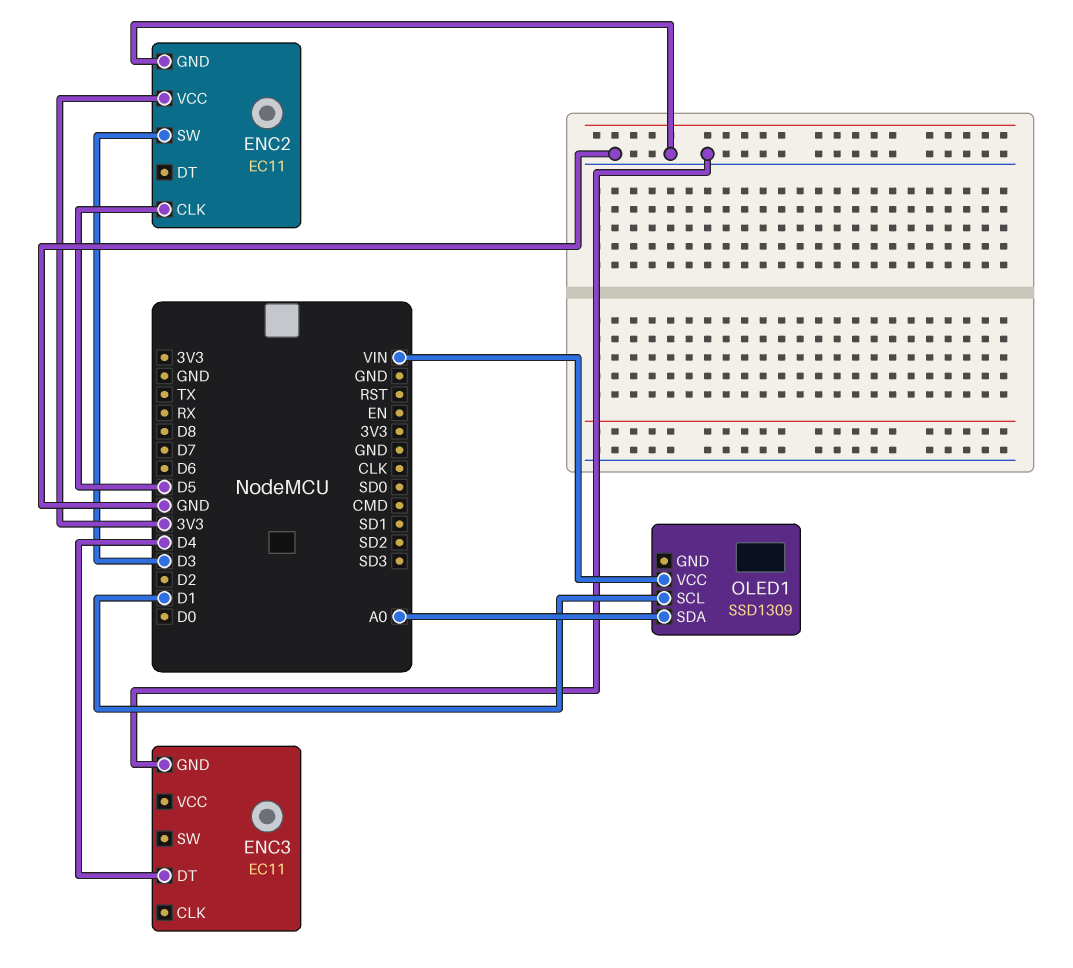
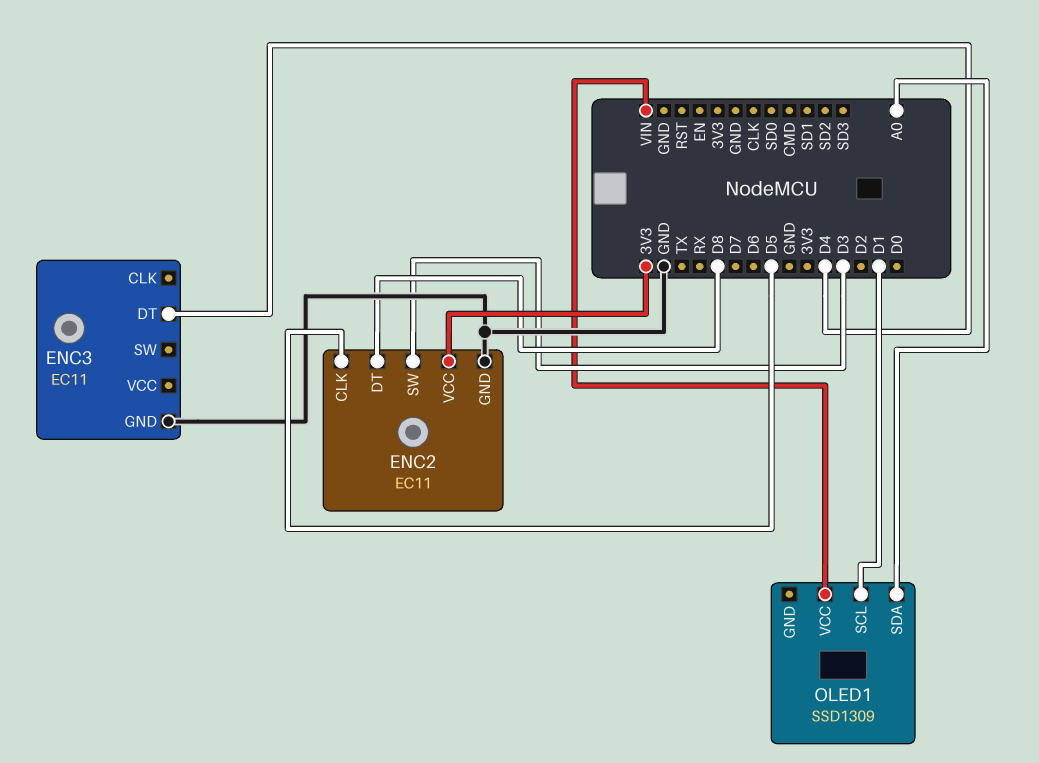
ENC2 pin DT: none -> D8

